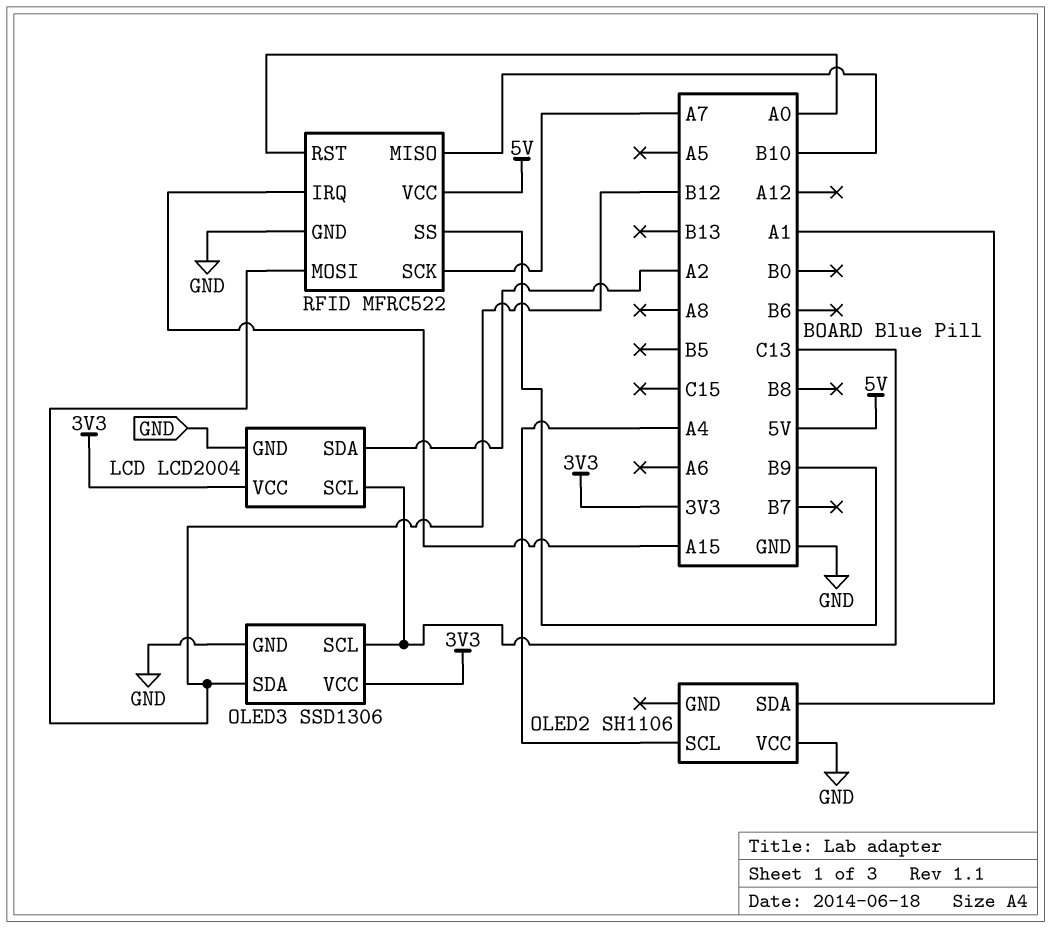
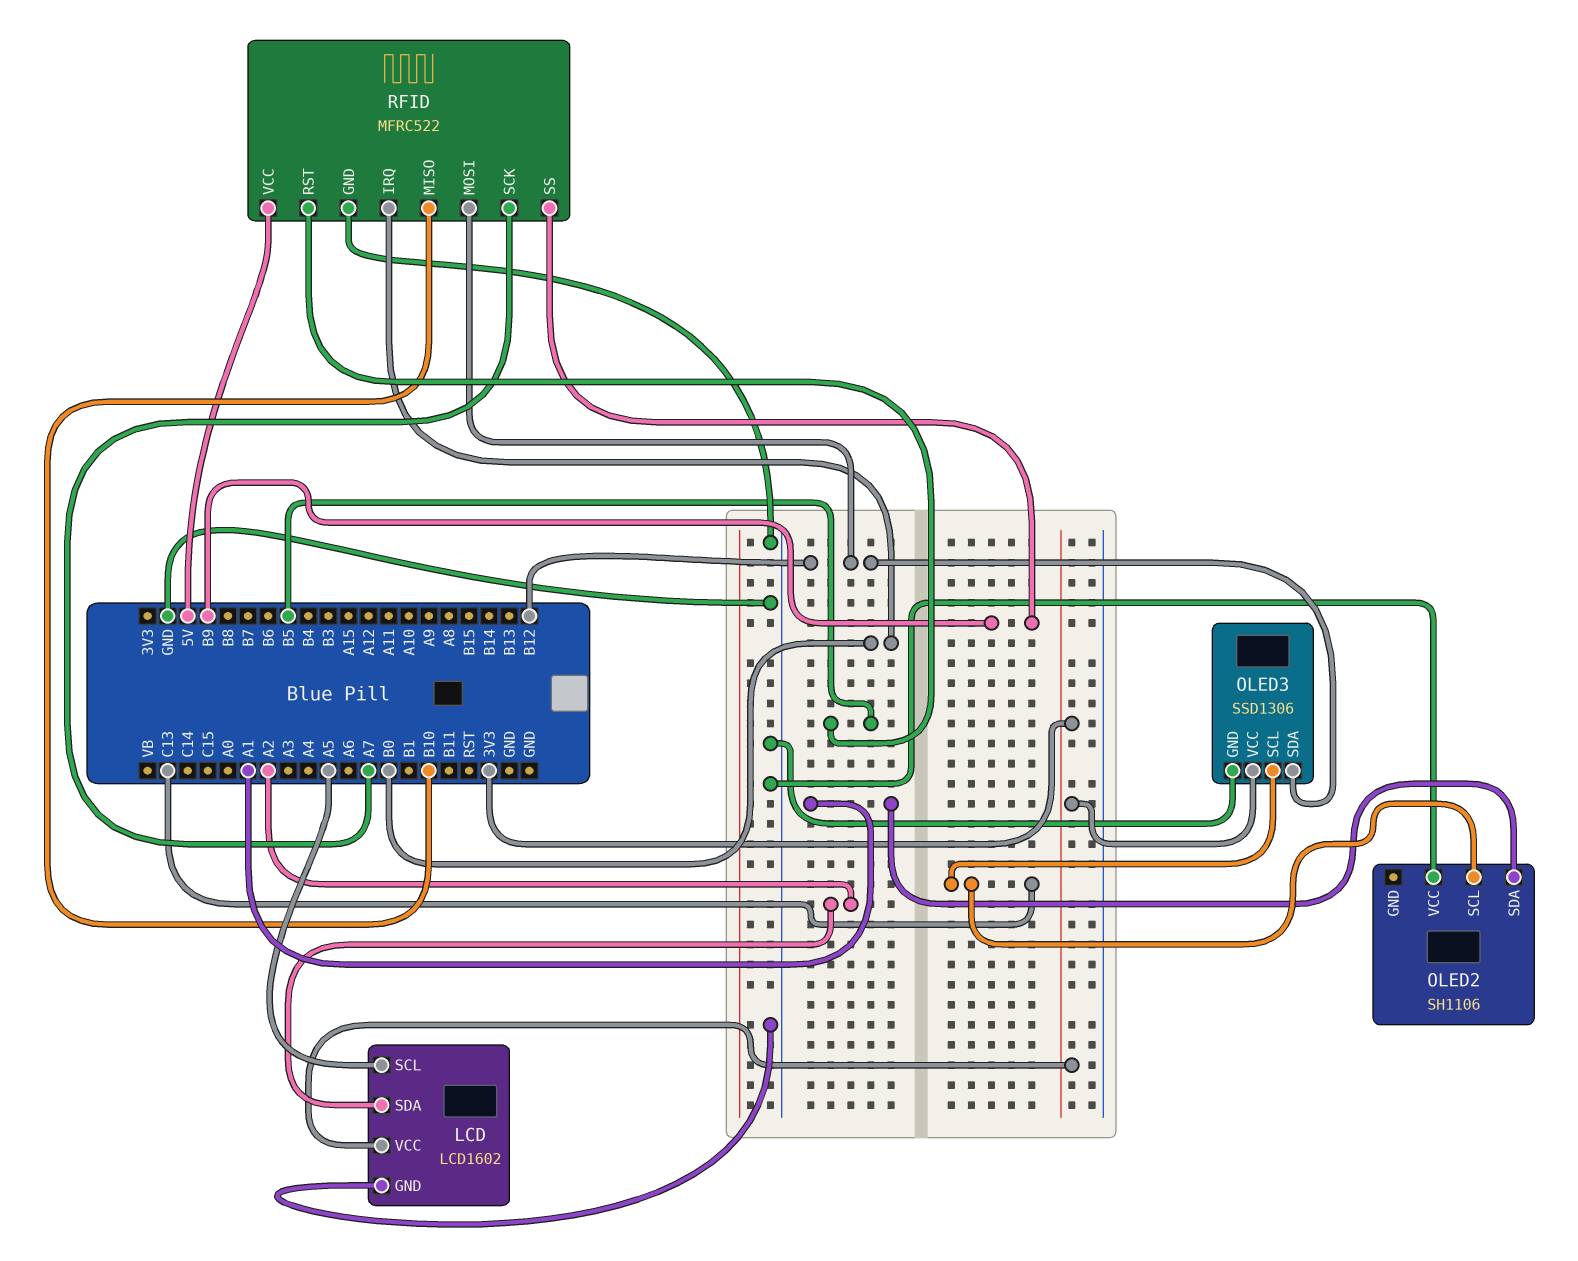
LCD: LCD2004 -> LCD1602
LCD pin SCL: C13 -> A5
OLED2 pin SCL: A4 -> C13
RFID pin IRQ: A15 -> B0
RFID pin RST: A0 -> B5

